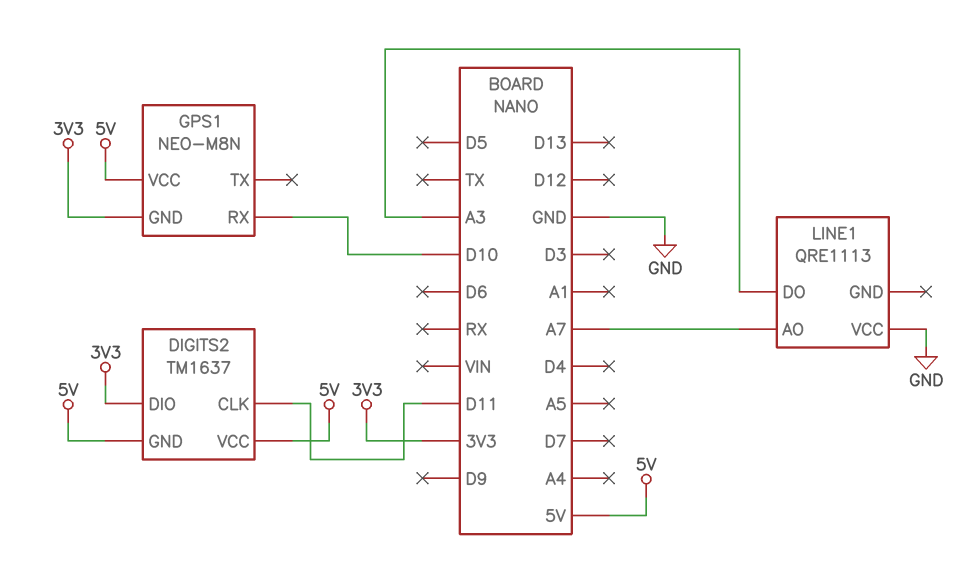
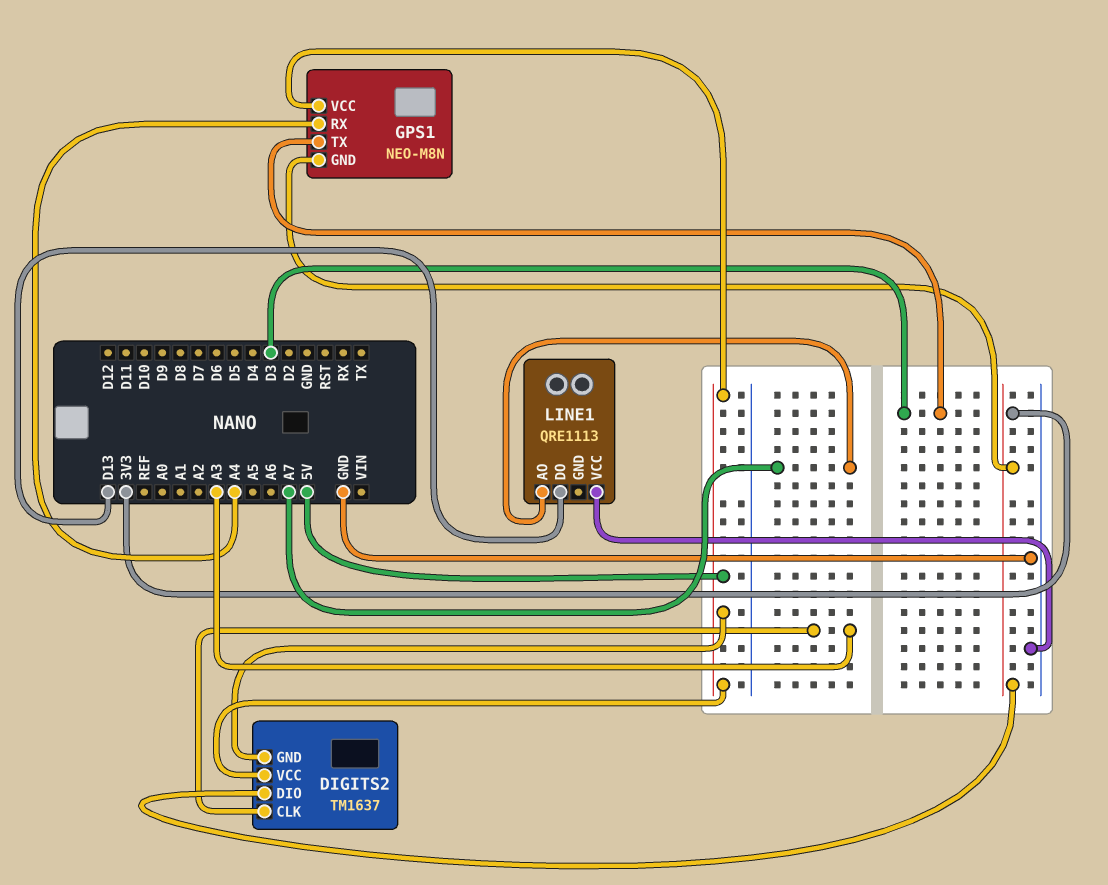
DIGITS2 pin CLK: D11 -> A3
GPS1 pin RX: D10 -> A4
GPS1 pin TX: none -> D3
LINE1 pin DO: A3 -> D13

